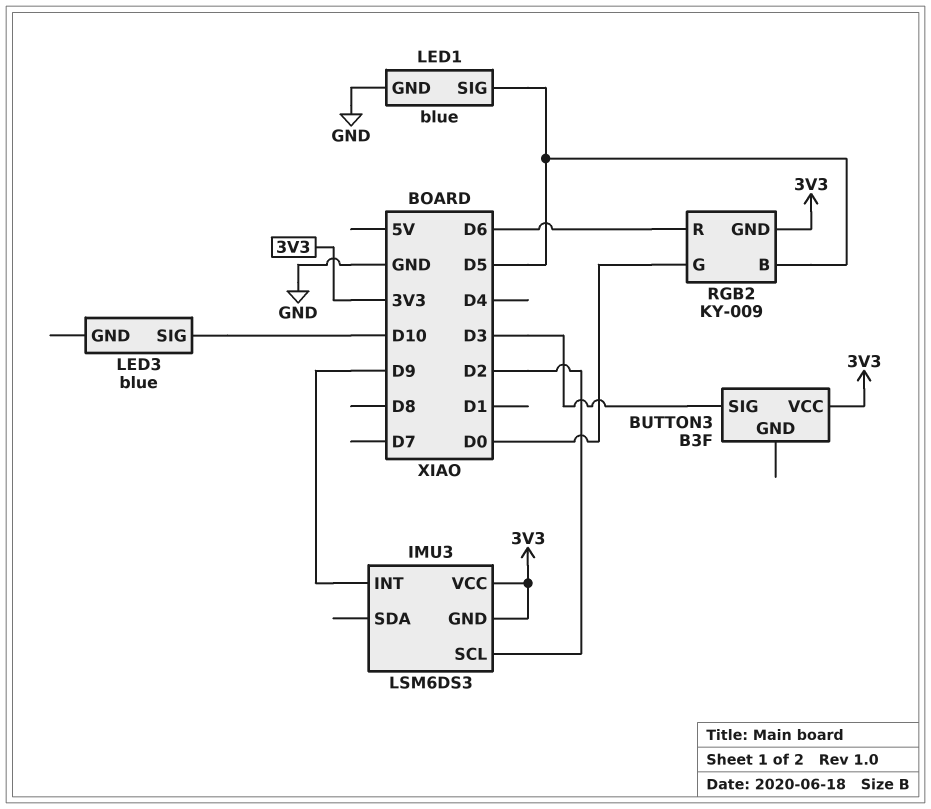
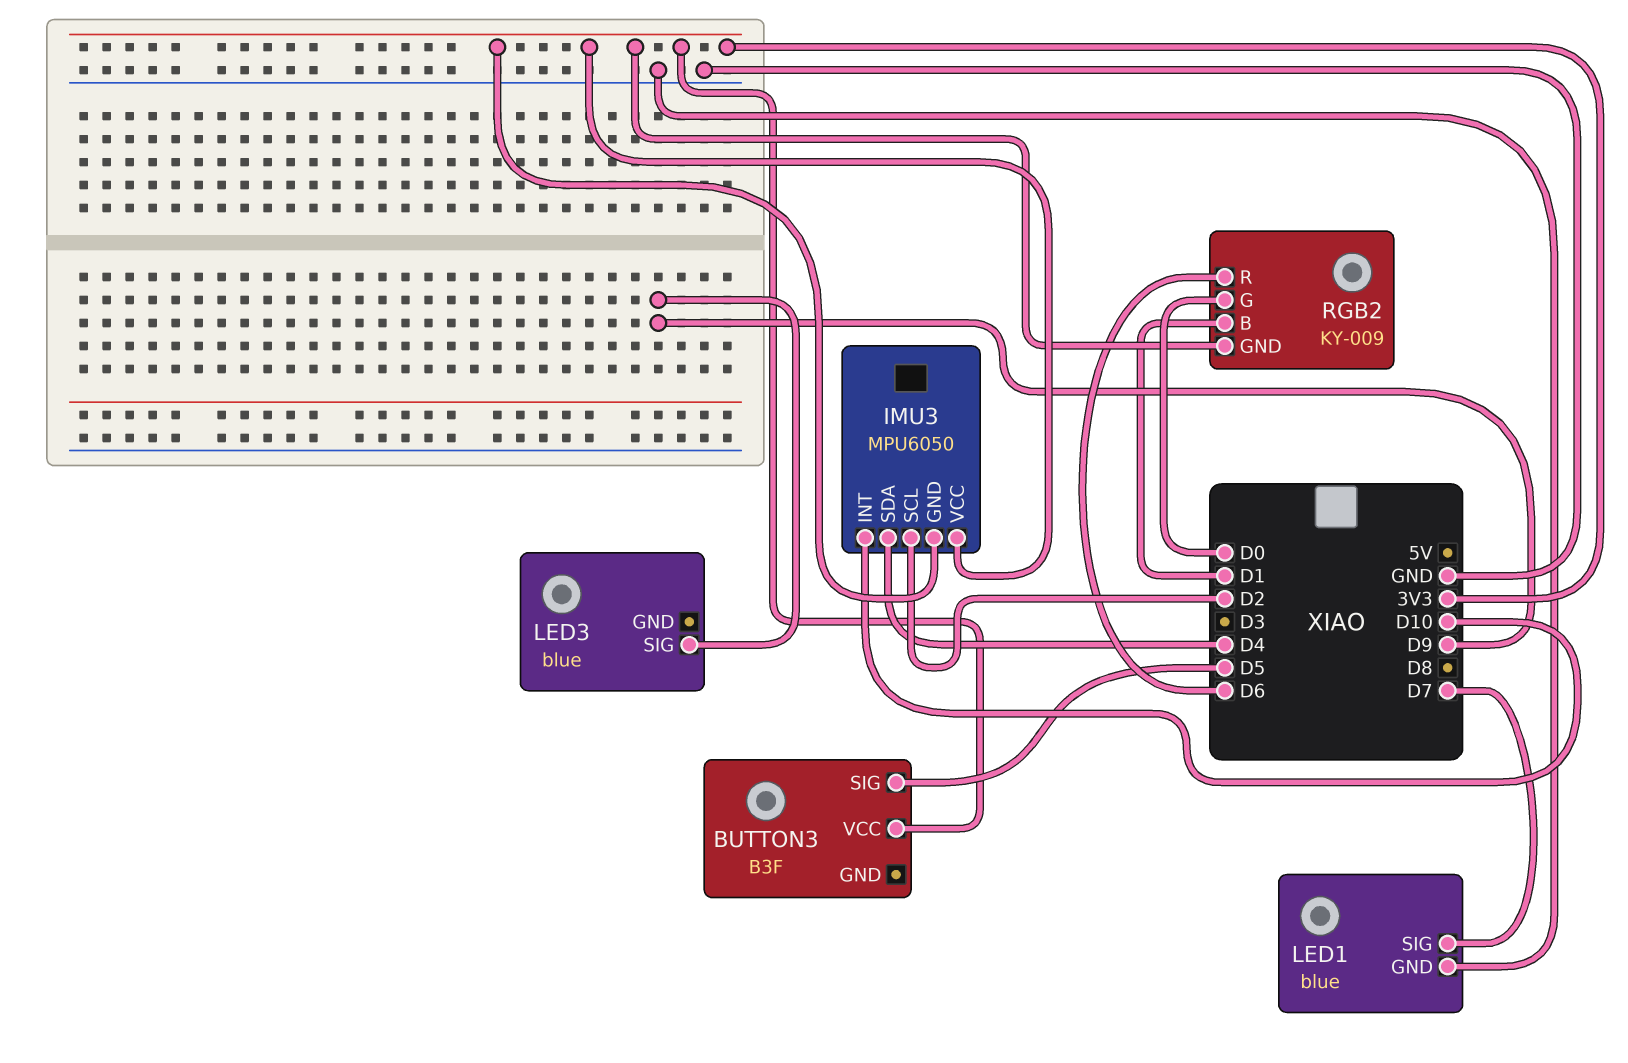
BUTTON3 pin SIG: D3 -> D5
IMU3: LSM6DS3 -> MPU6050
IMU3 pin INT: D9 -> D10
IMU3 pin SDA: none -> D4
LED1 pin SIG: D5 -> D7
LED3 pin SIG: D10 -> D9
RGB2 pin B: D5 -> D1

